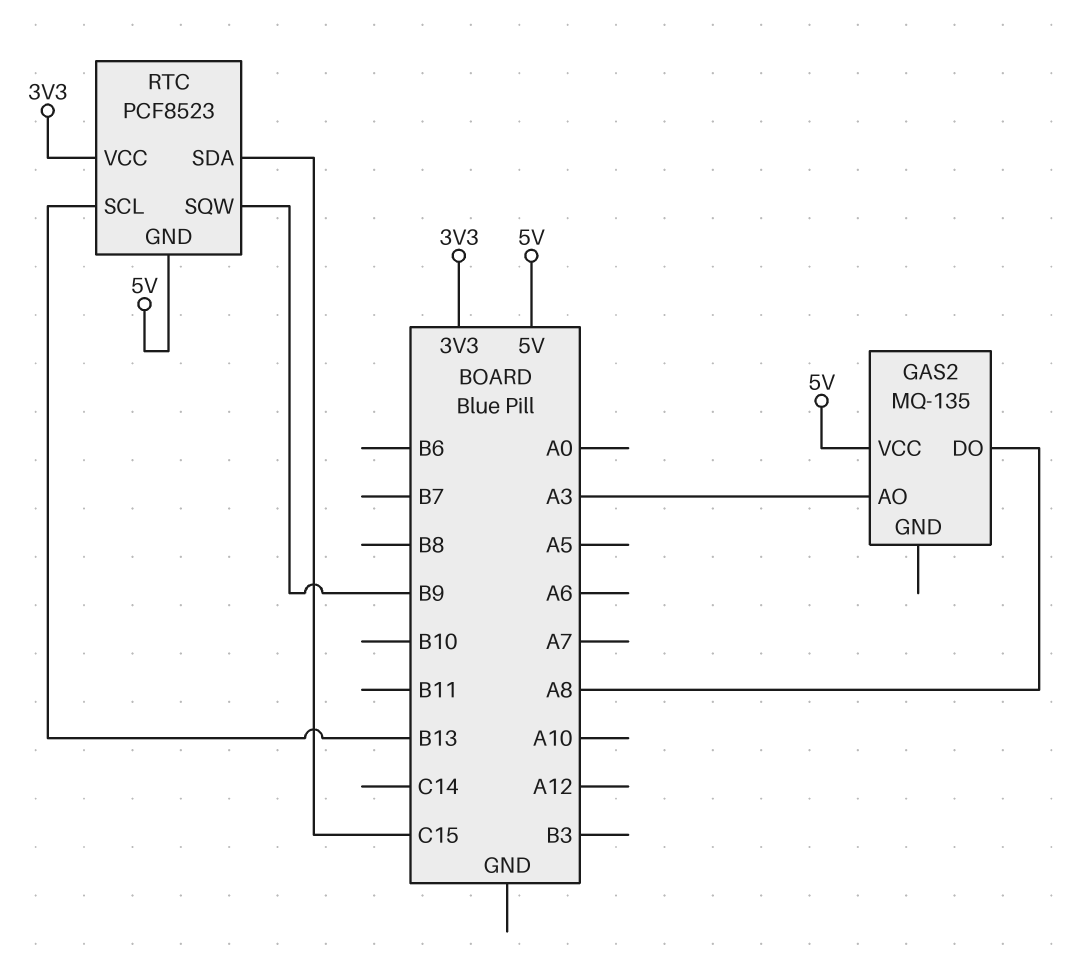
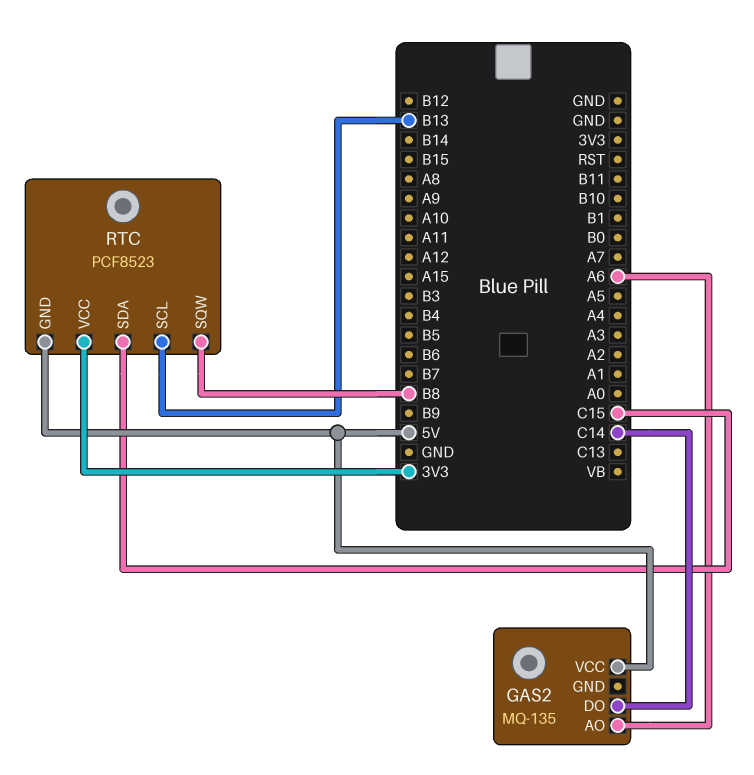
GAS2 pin AO: A3 -> A6
GAS2 pin DO: A8 -> C14
RTC pin SQW: B9 -> B8

